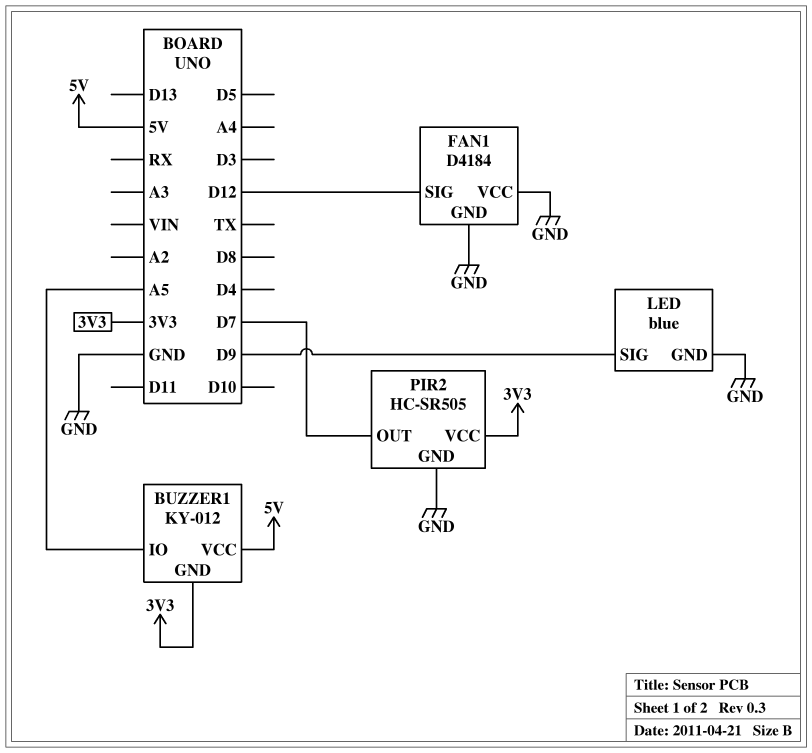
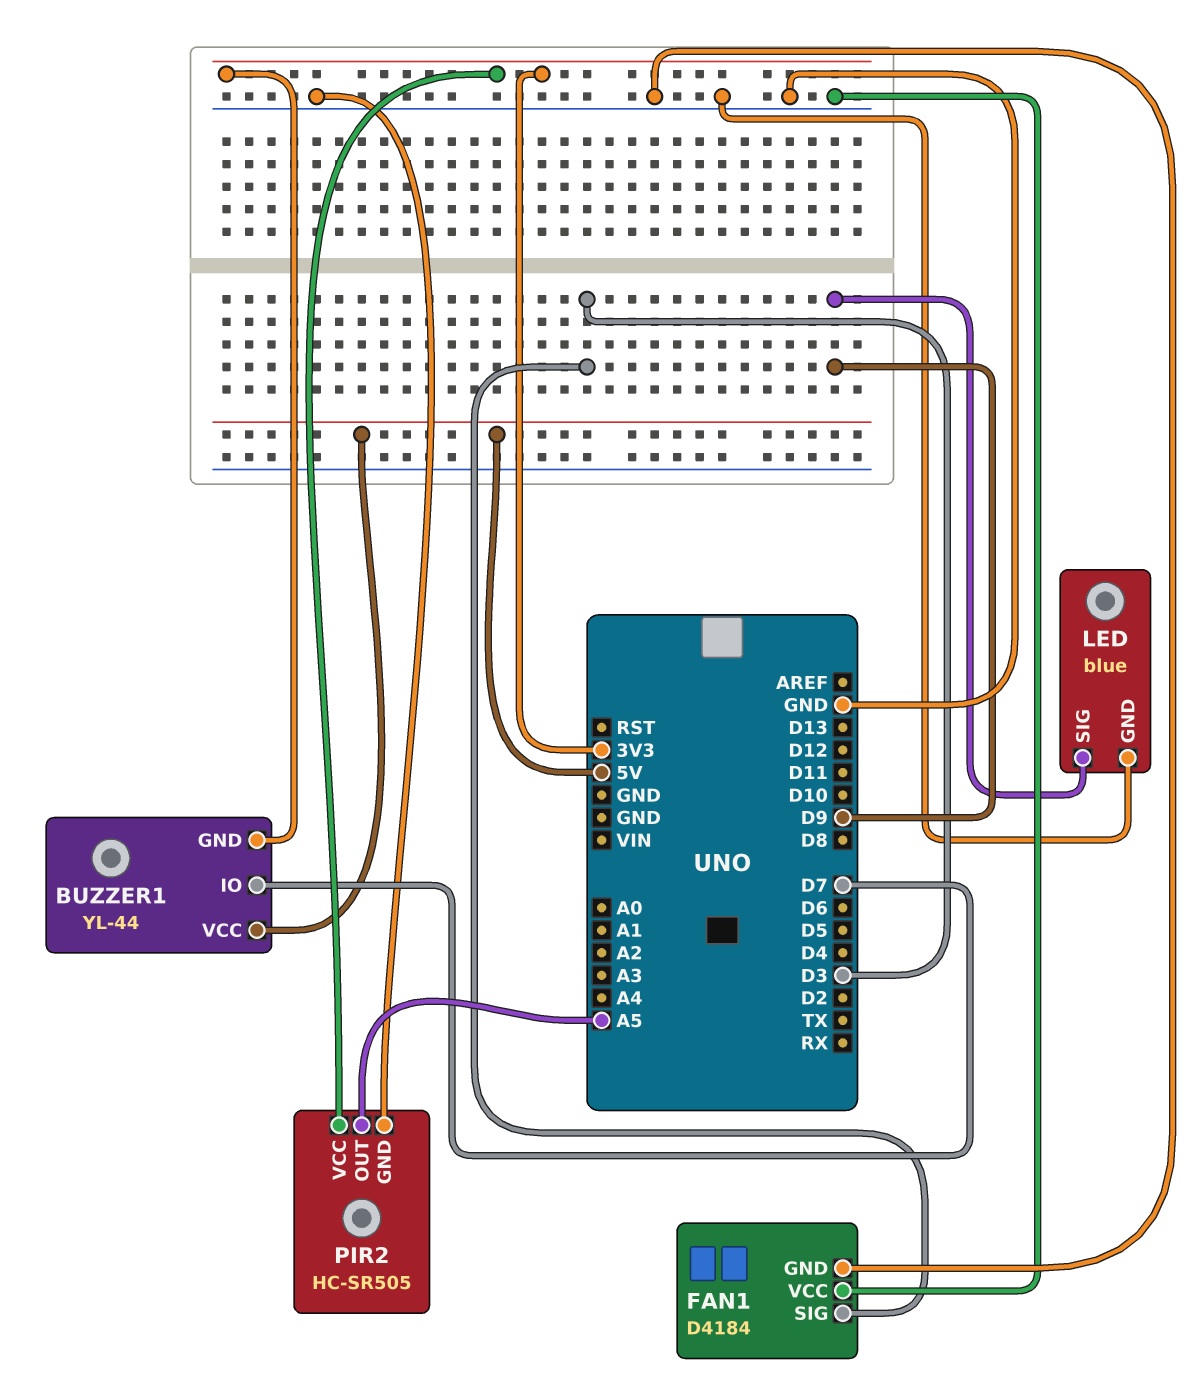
BUZZER1: KY-012 -> YL-44
BUZZER1 pin IO: A5 -> D7
FAN1 pin SIG: D12 -> D3
PIR2 pin OUT: D7 -> A5

